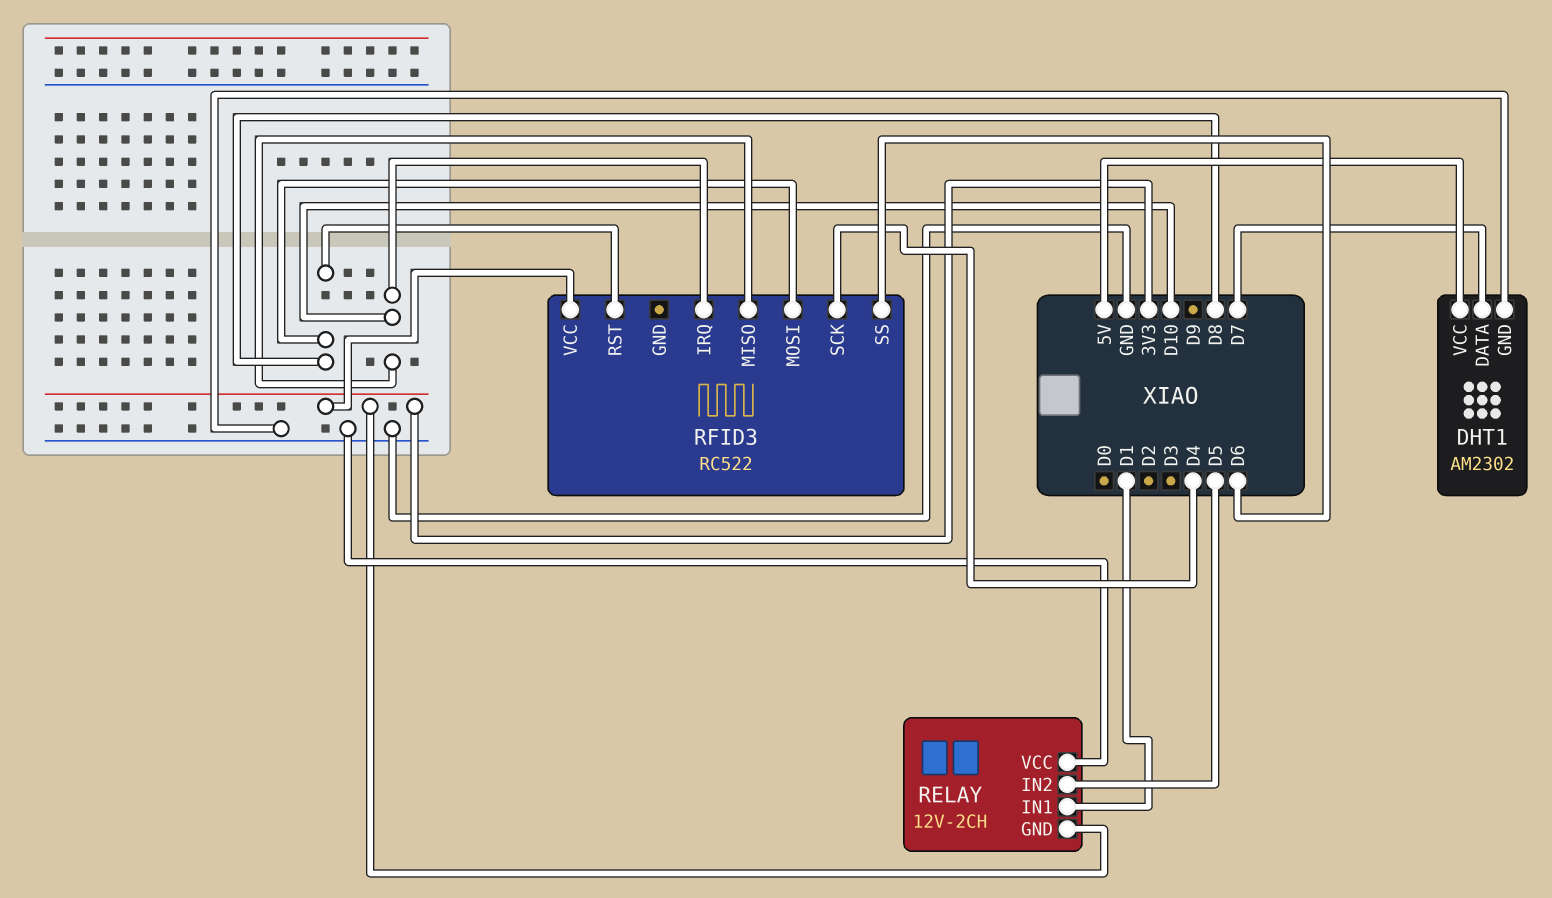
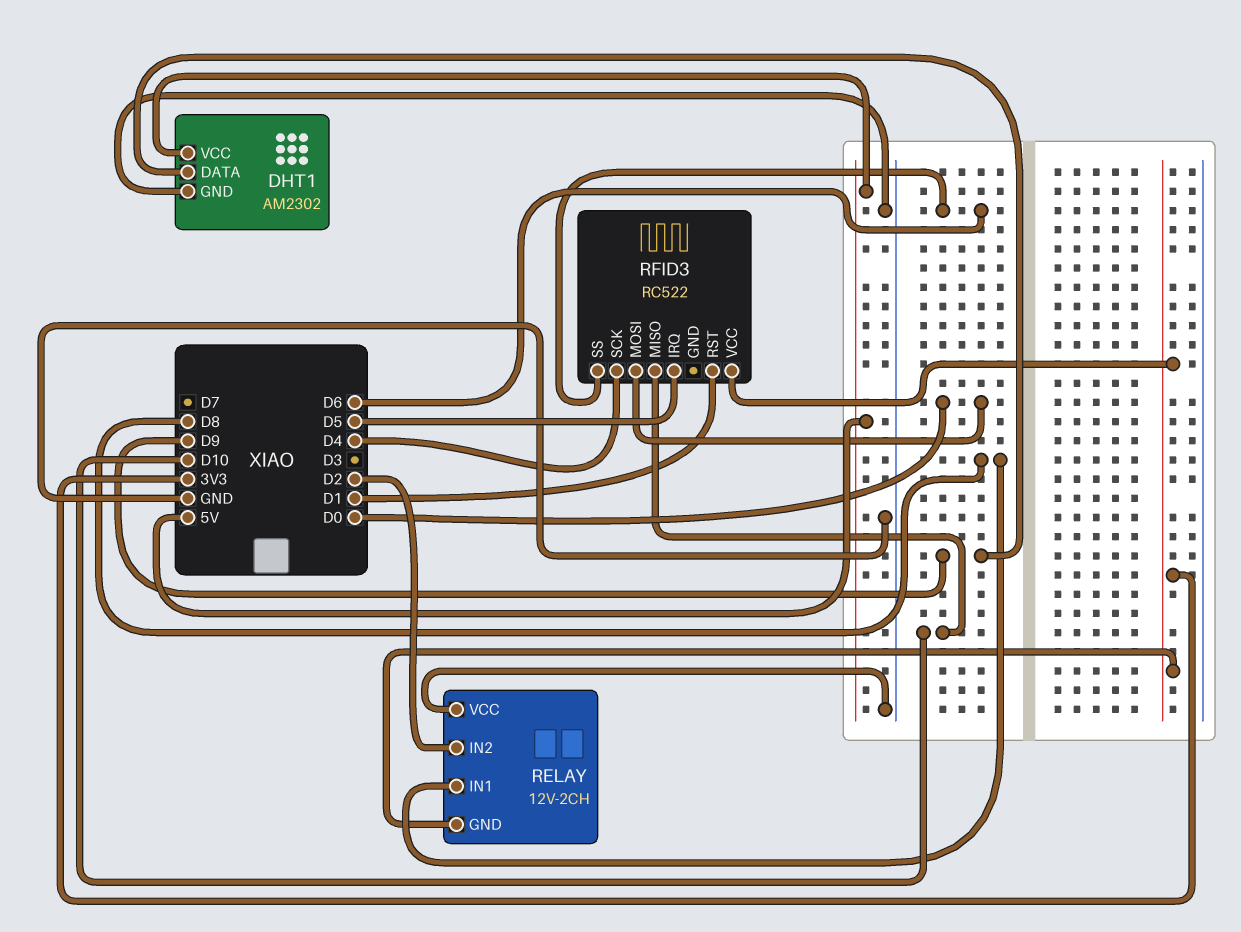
DHT1 pin DATA: D7 -> D9
RELAY pin IN1: D1 -> D8
RELAY pin IN2: D5 -> D2
RFID3 pin IRQ: D10 -> D5
RFID3 pin MOSI: D8 -> D0
RFID3 pin RST: D8 -> D1

